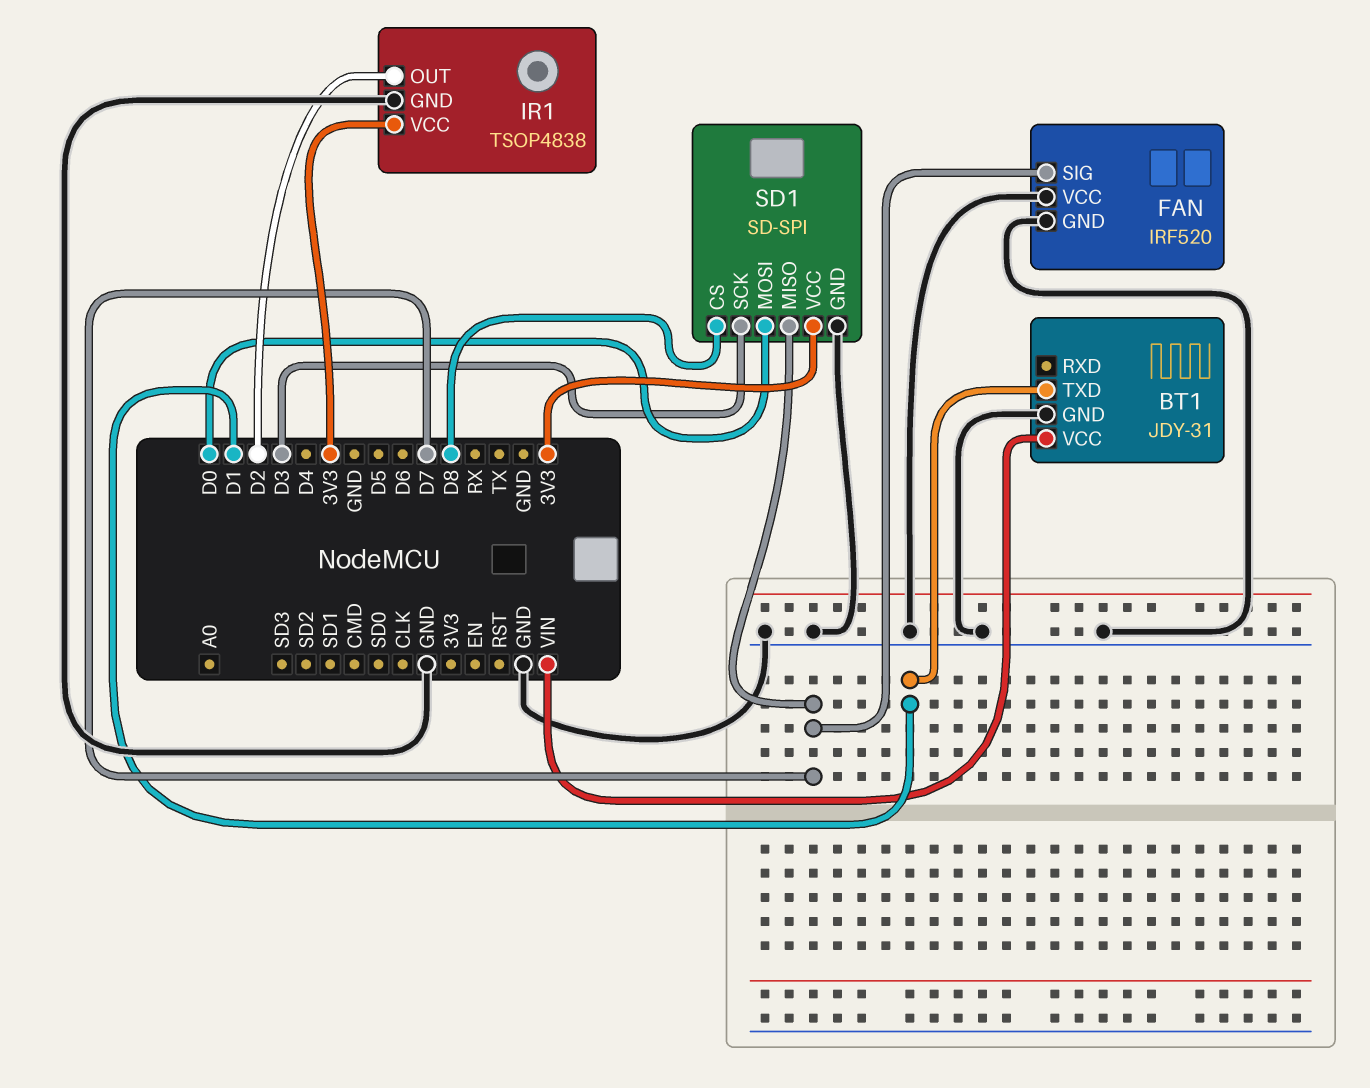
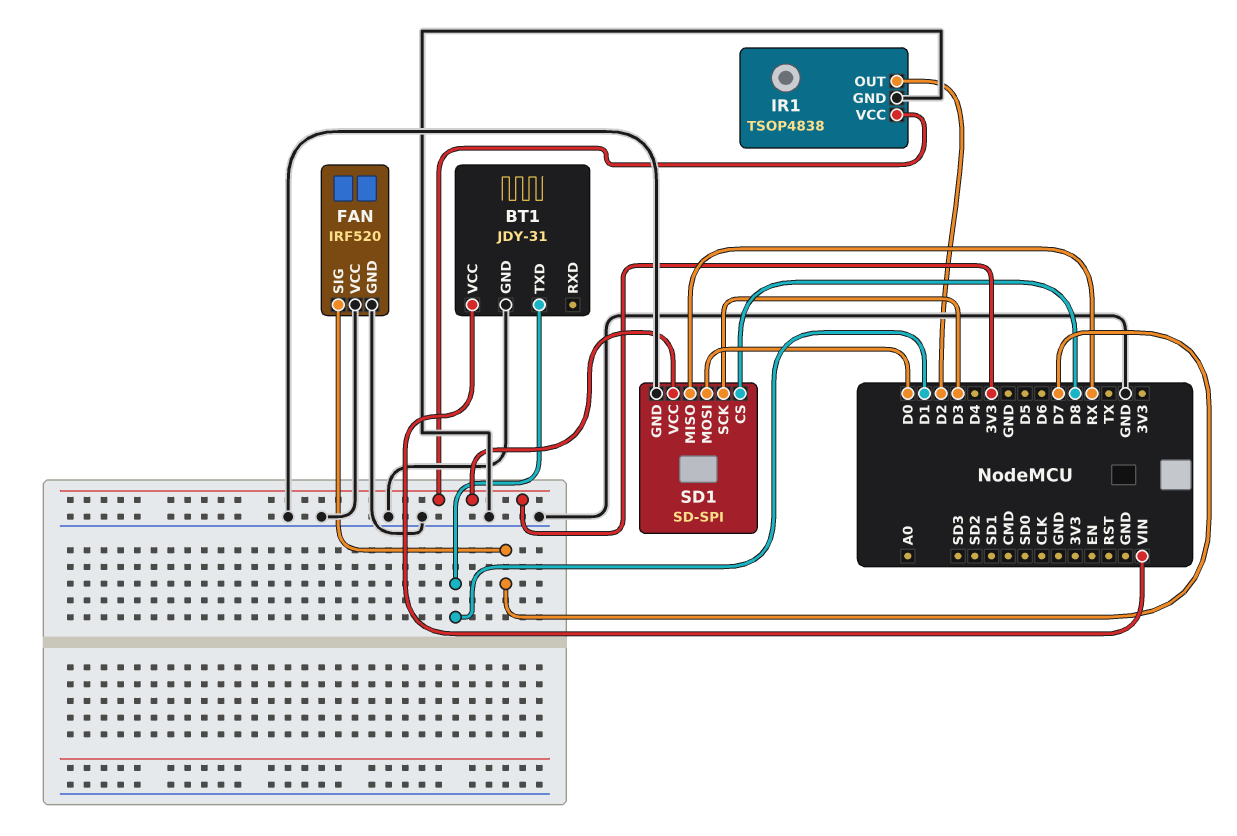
SD1 pin MISO: D7 -> RX

